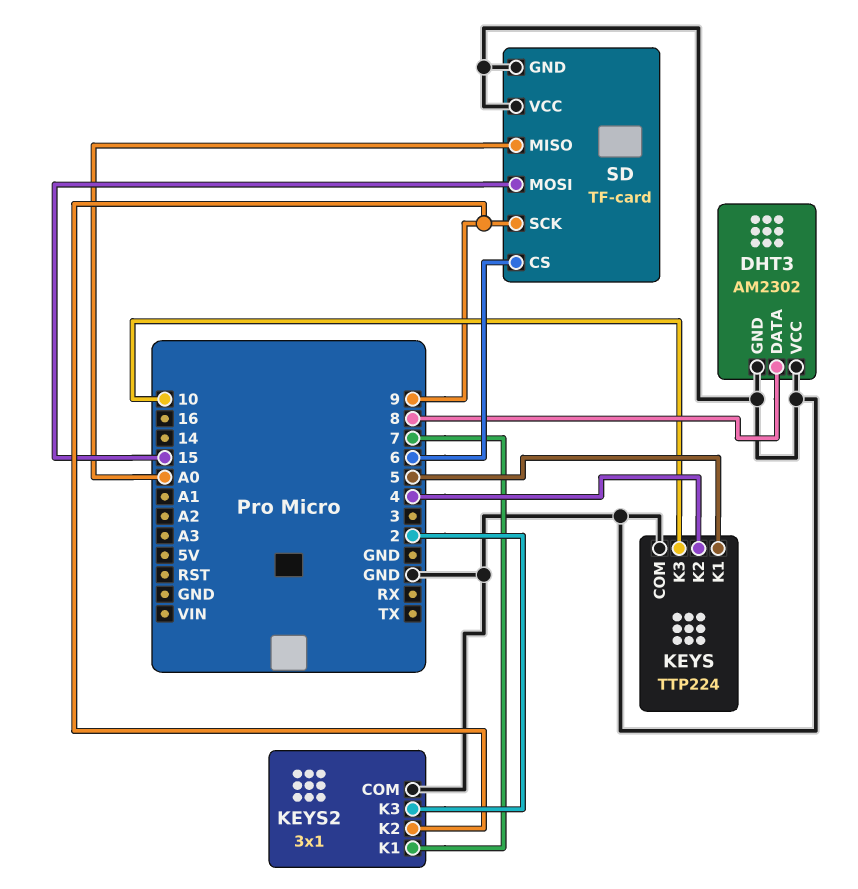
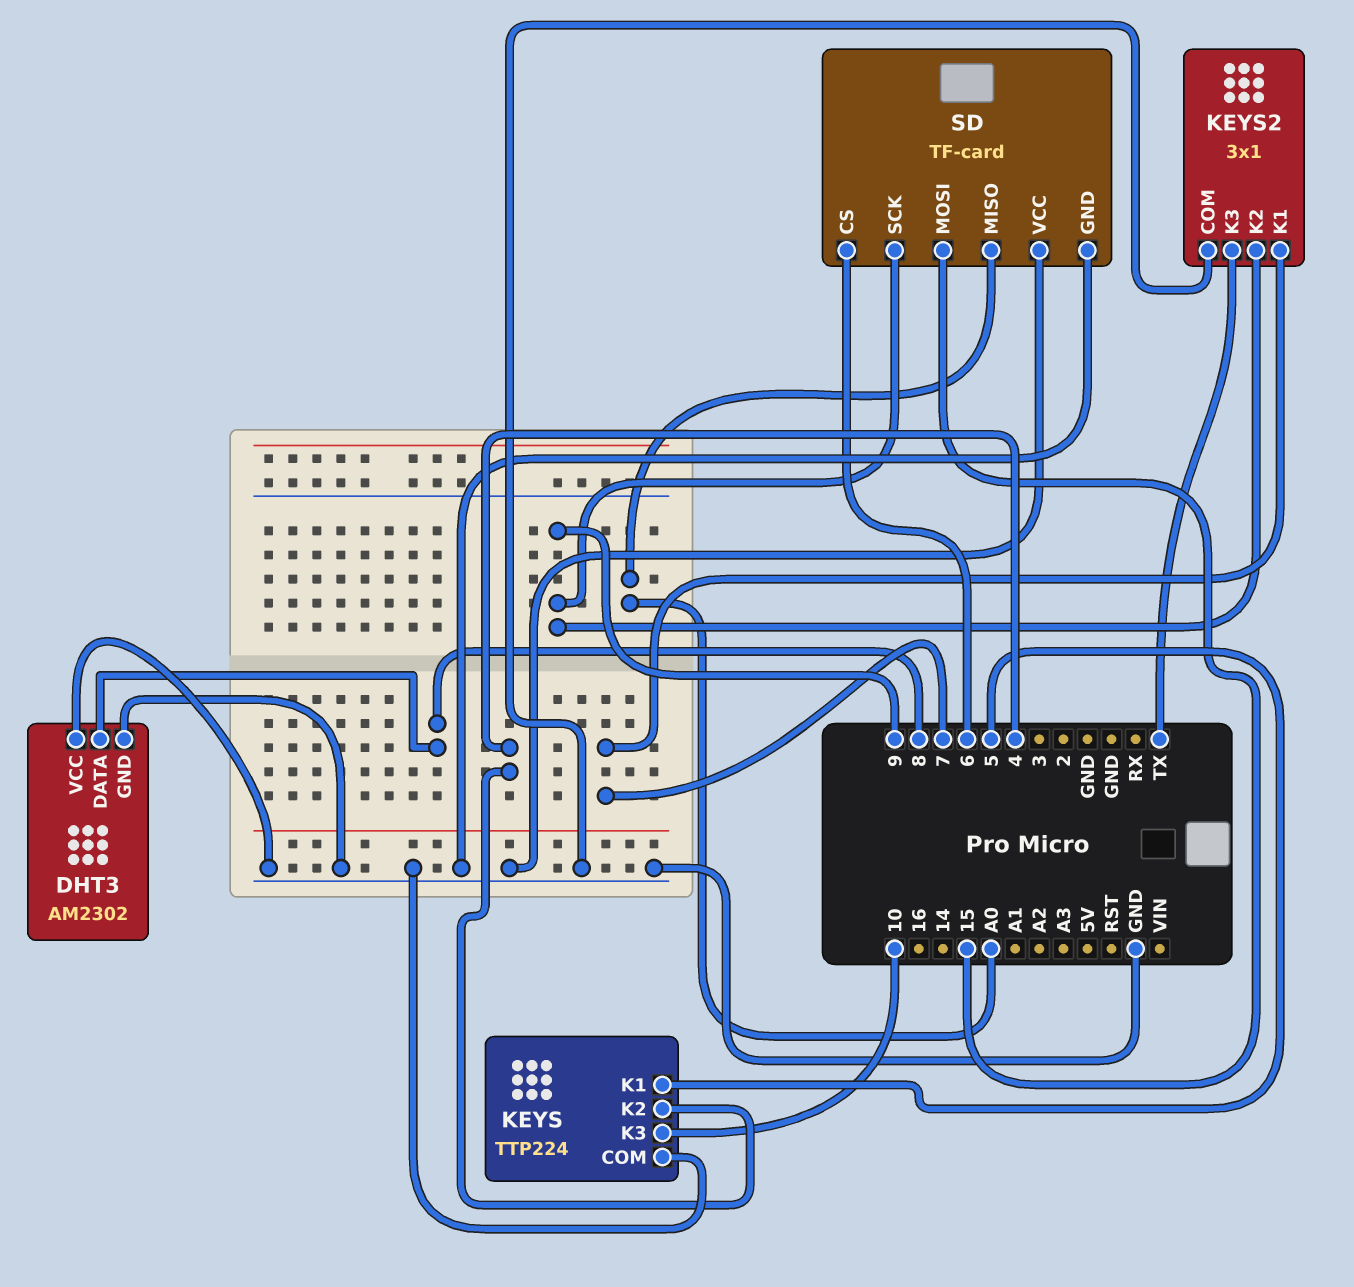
KEYS2 pin K3: 2 -> TX

